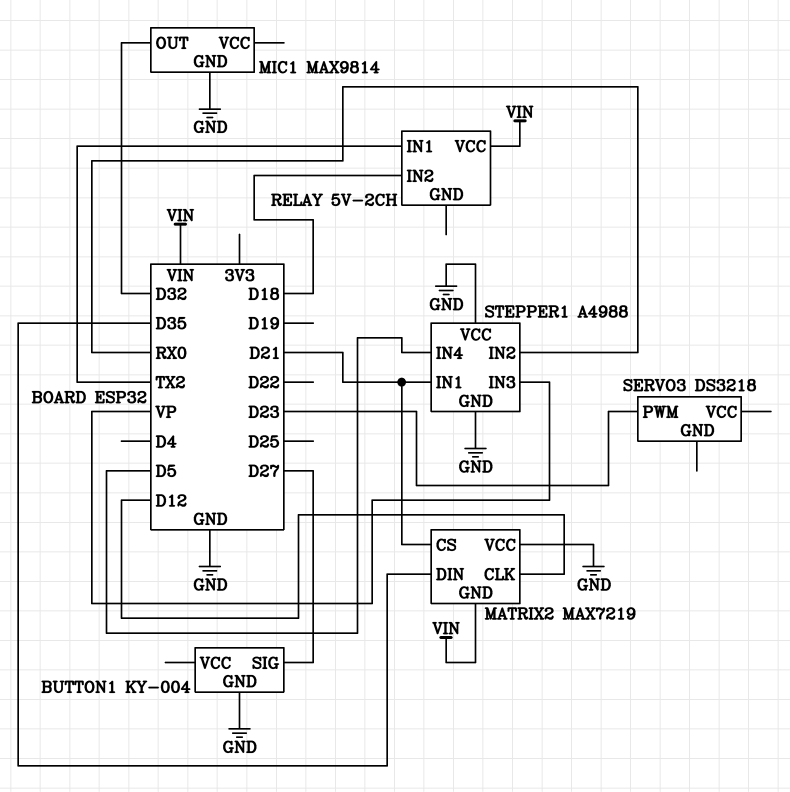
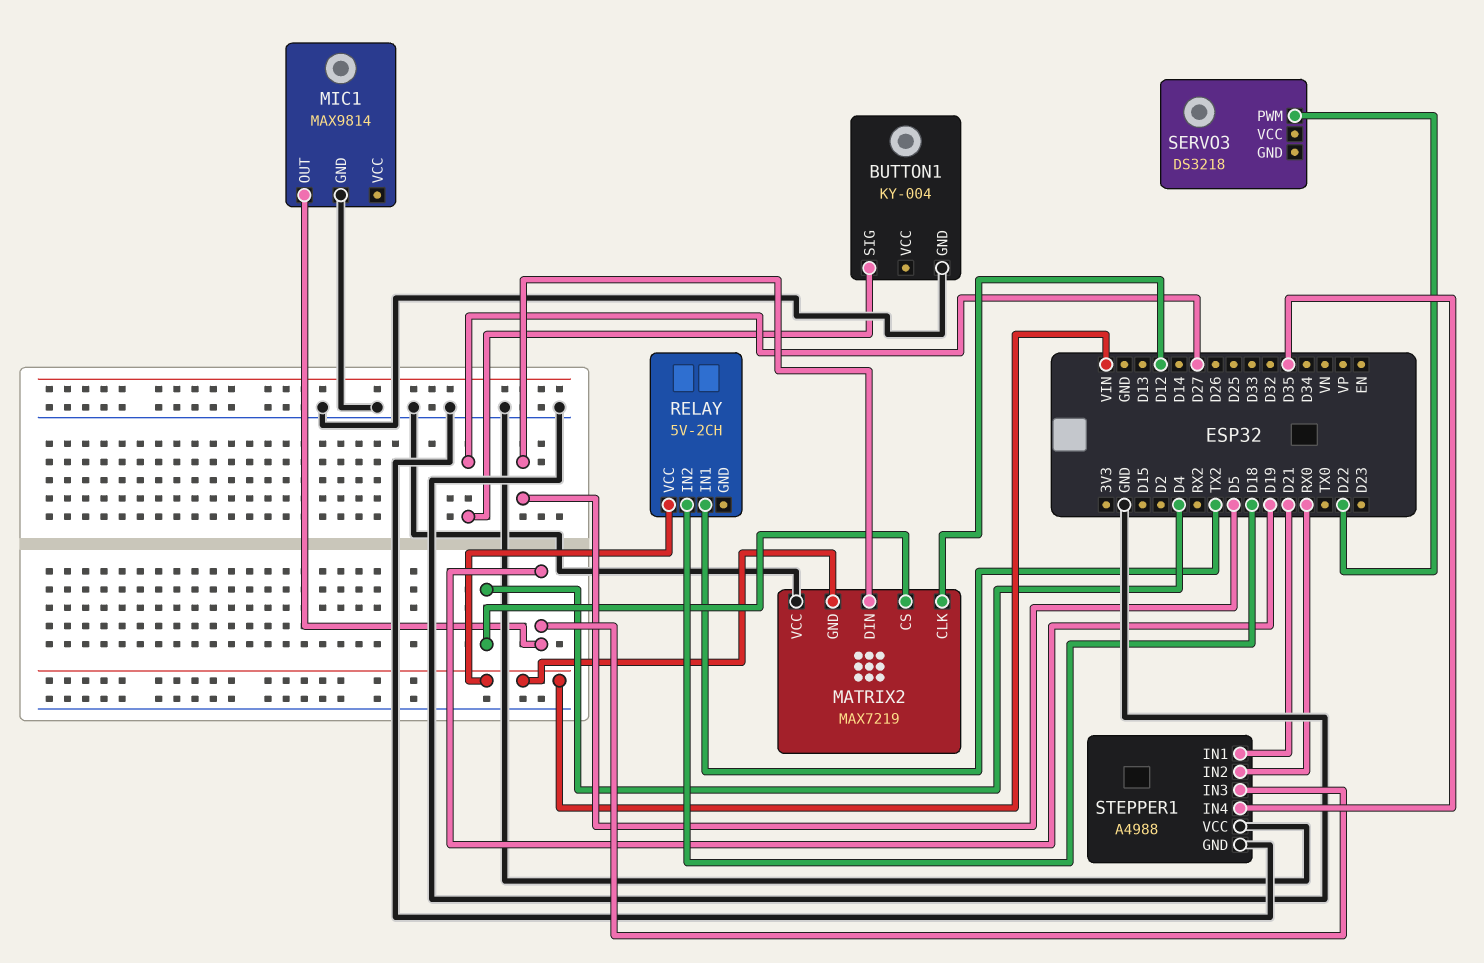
MATRIX2 pin CS: D21 -> D4
MATRIX2 pin DIN: D35 -> D5
MIC1 pin OUT: D32 -> D19
SERVO3 pin PWM: D23 -> D22
STEPPER1 pin IN3: VP -> D19
STEPPER1 pin IN4: D5 -> D35

